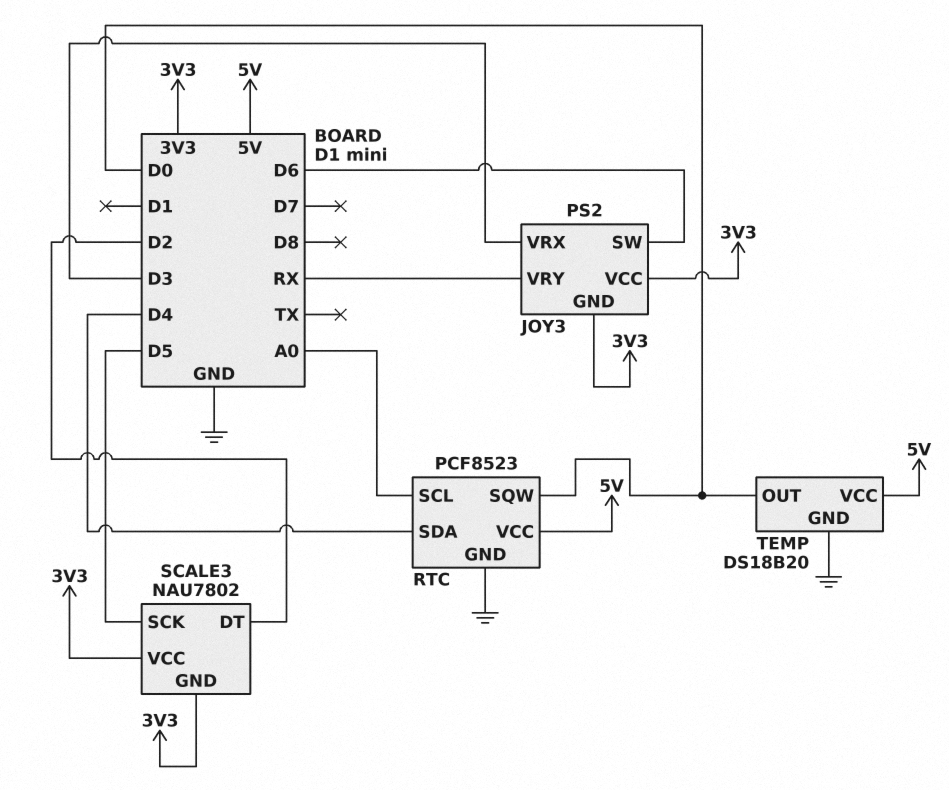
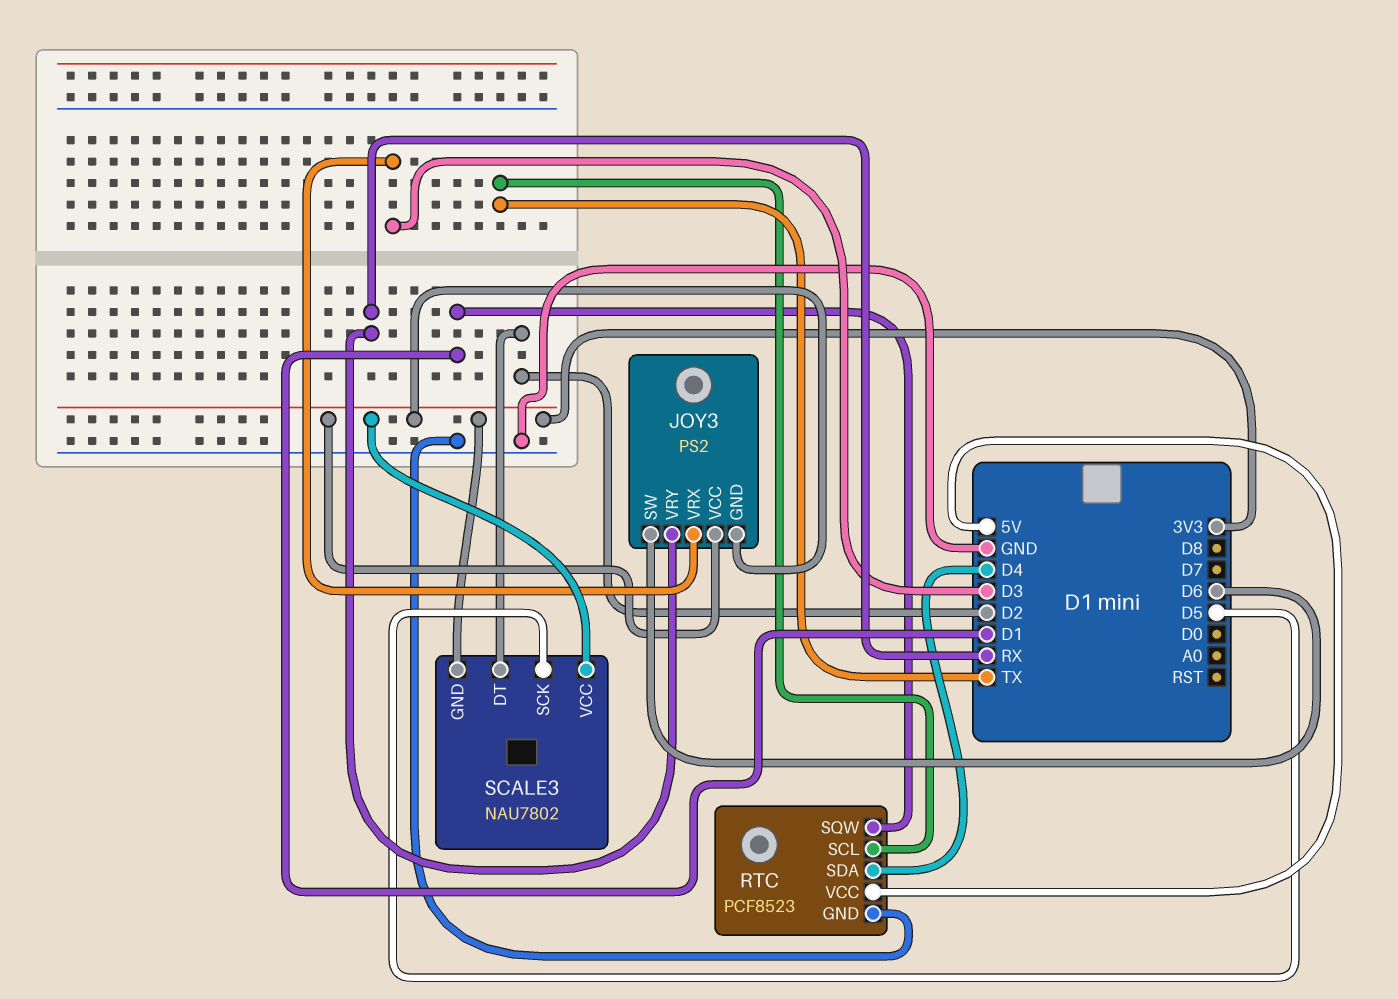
RTC pin SCL: A0 -> TX
RTC pin SQW: D0 -> D1
TEMP: DS18B20 -> none
TEMP pin GND: GND -> none
TEMP pin OUT: D0 -> none
TEMP pin VCC: 5V -> none

